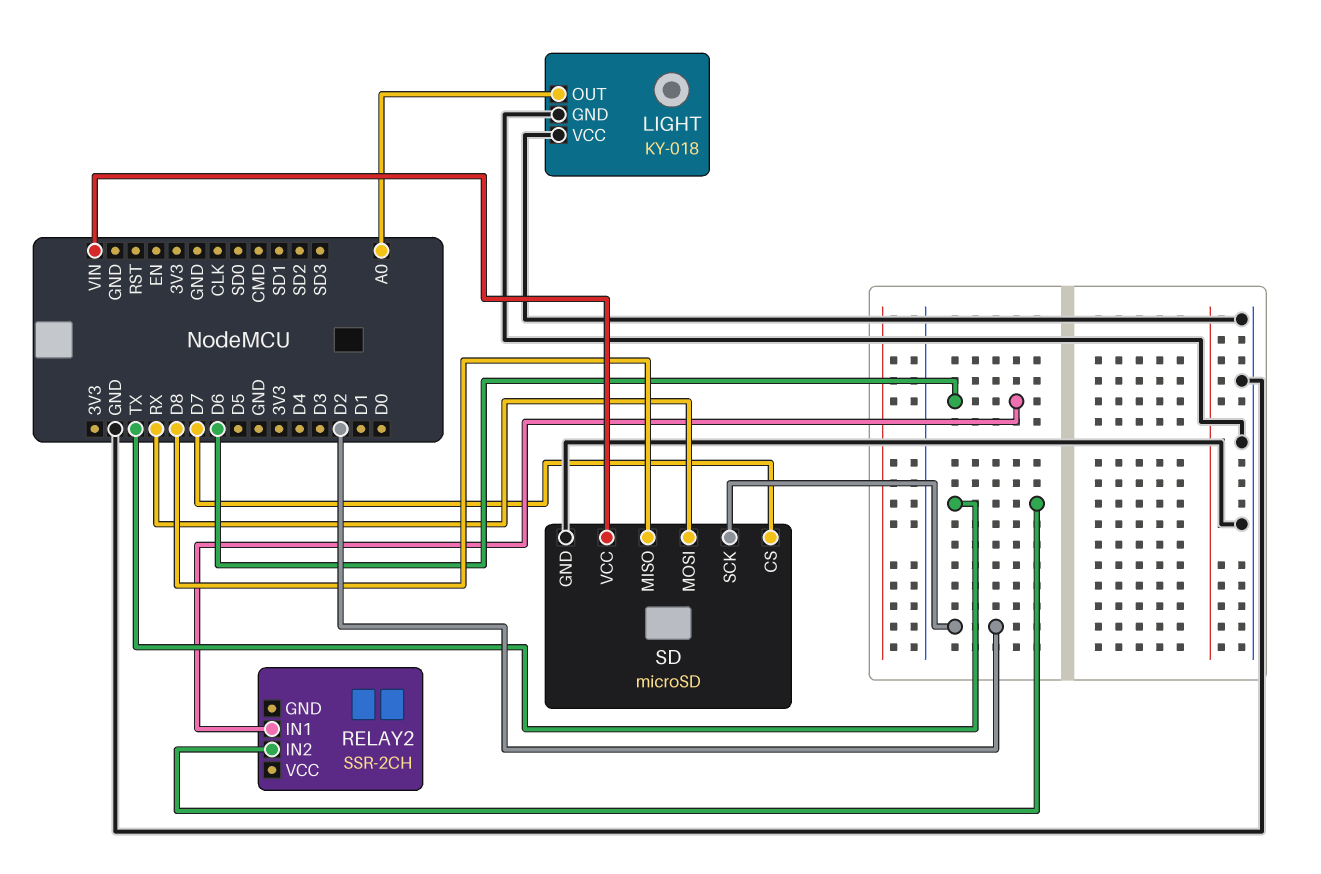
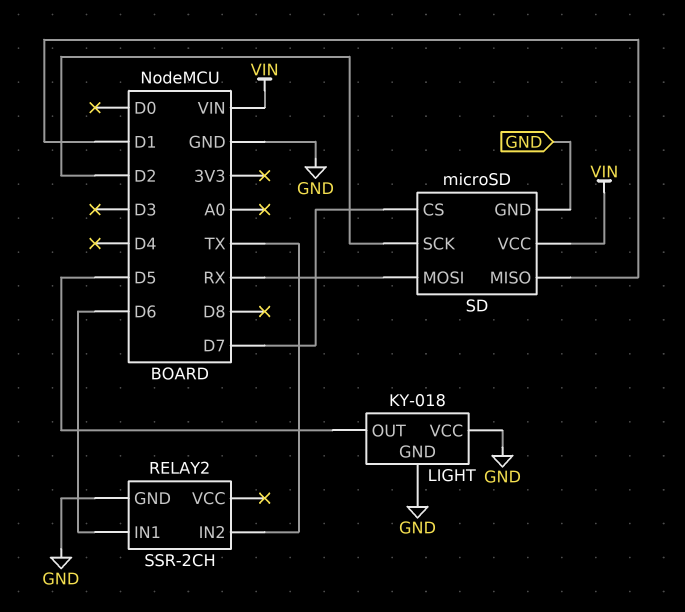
LIGHT pin OUT: A0 -> D5
RELAY2 pin GND: none -> GND
SD pin MISO: D8 -> D1

